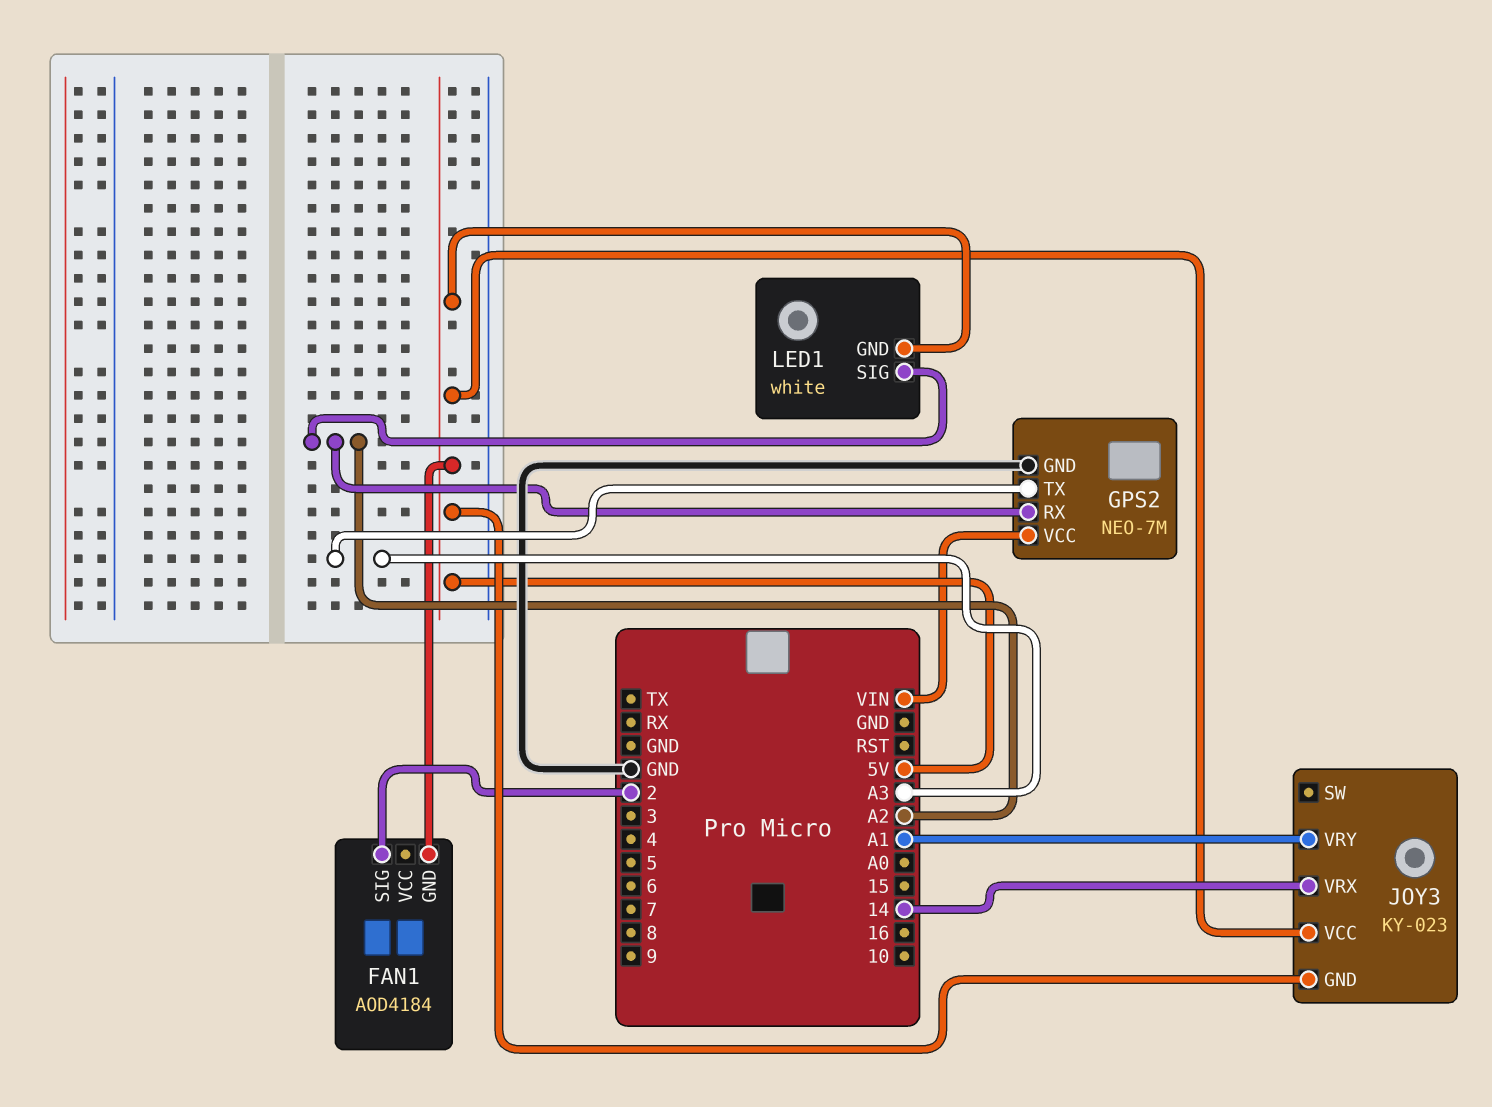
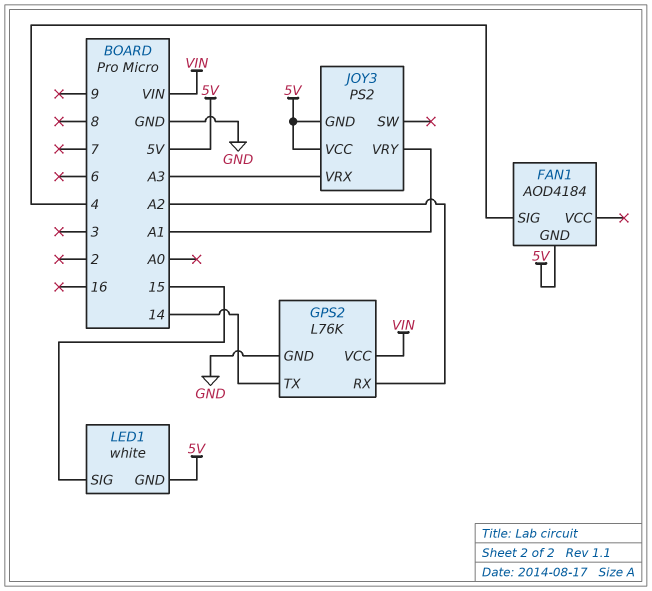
FAN1 pin SIG: 2 -> 4
GPS2: NEO-7M -> L76K
GPS2 pin TX: A3 -> 14
JOY3: KY-023 -> PS2
JOY3 pin VRX: 14 -> A3
LED1 pin SIG: A2 -> 15

